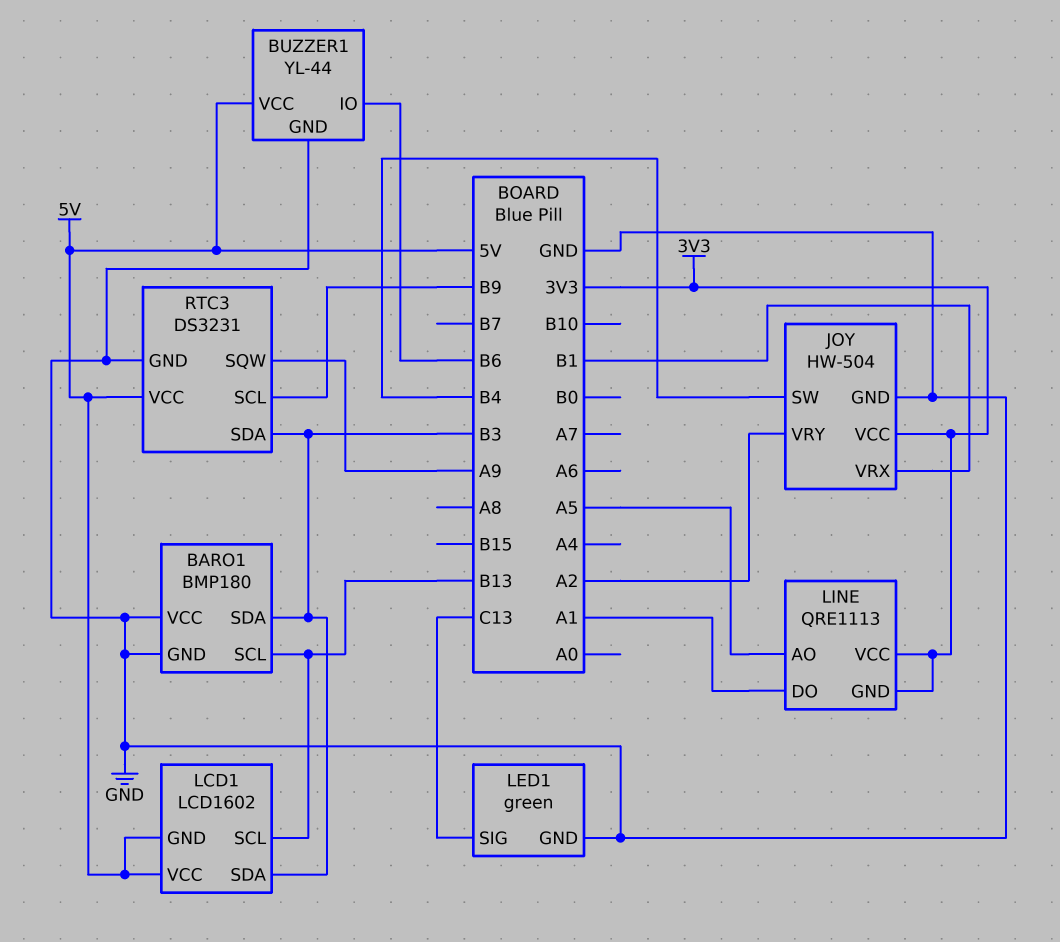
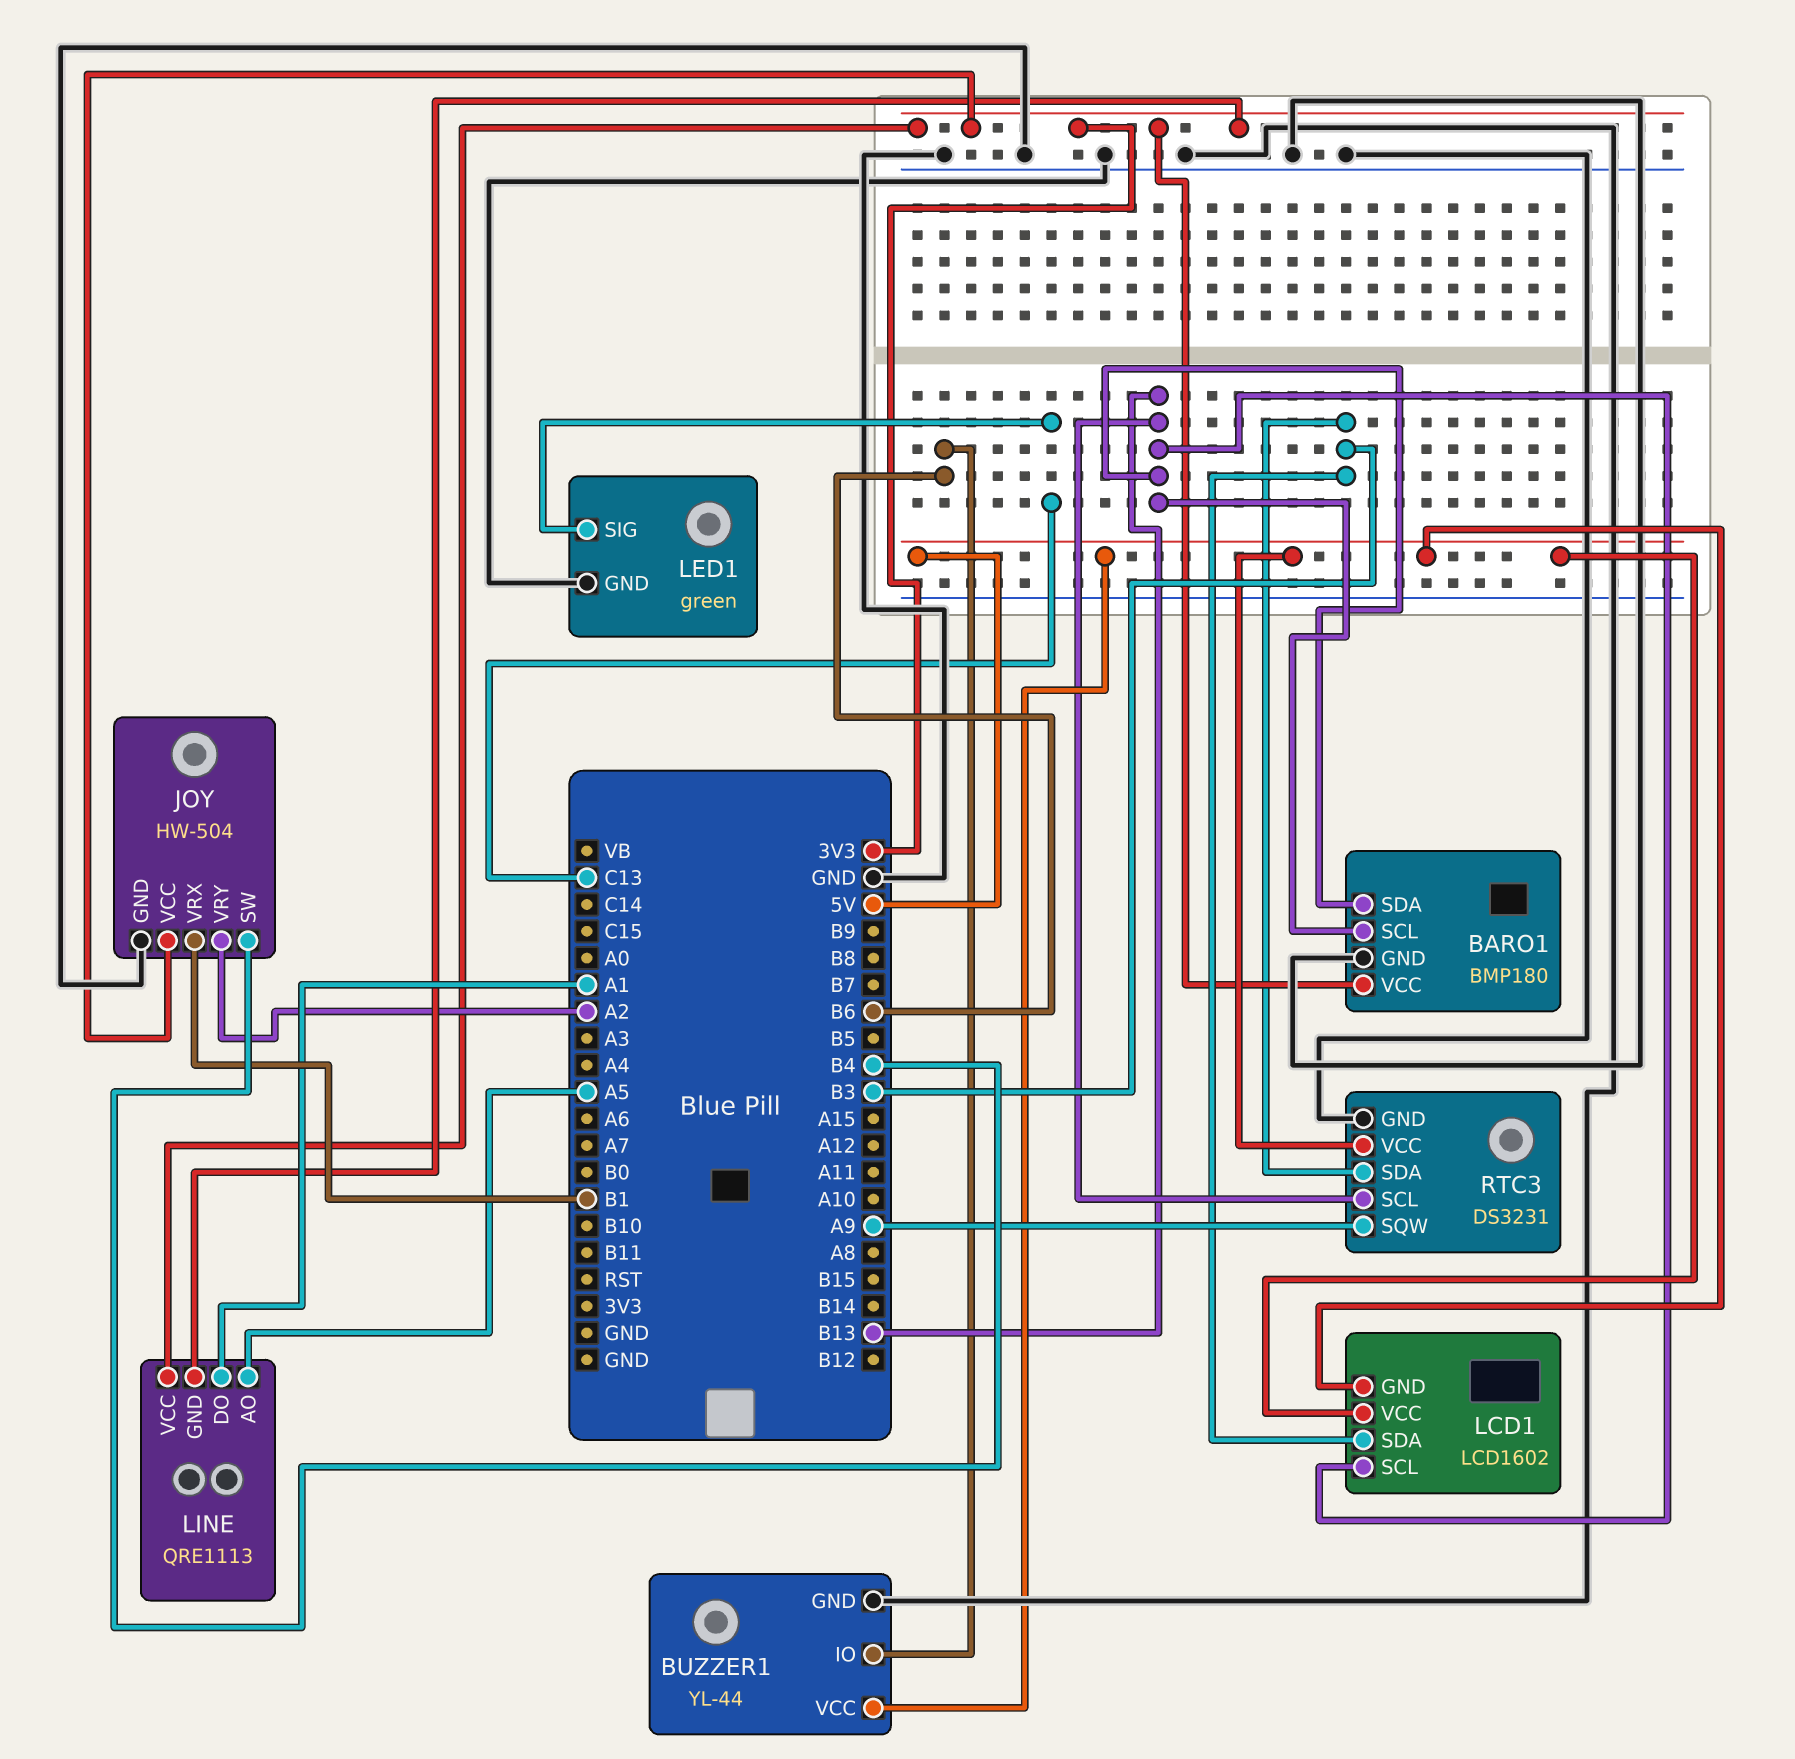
BARO1 pin SDA: B3 -> B13
BARO1 pin VCC: GND -> 3V3
RTC3 pin SCL: B9 -> B13

